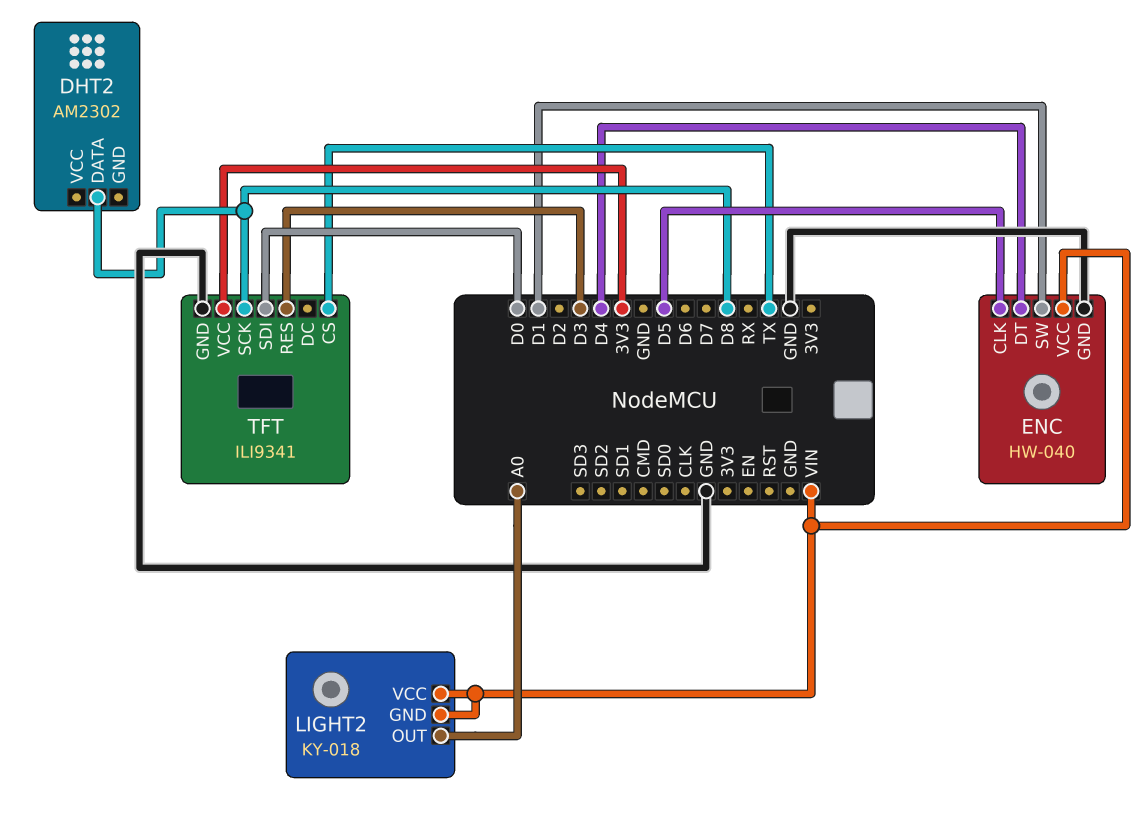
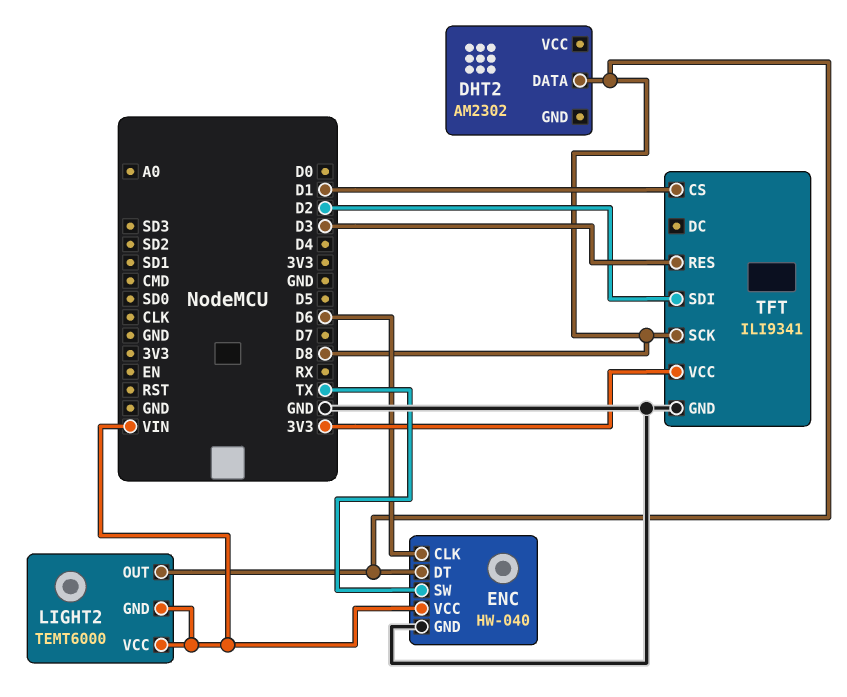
ENC pin CLK: D5 -> D6
ENC pin DT: D4 -> D8
ENC pin SW: D1 -> TX
LIGHT2: KY-018 -> TEMT6000
LIGHT2 pin OUT: A0 -> D8
TFT pin CS: TX -> D1
TFT pin SDI: D0 -> D2

